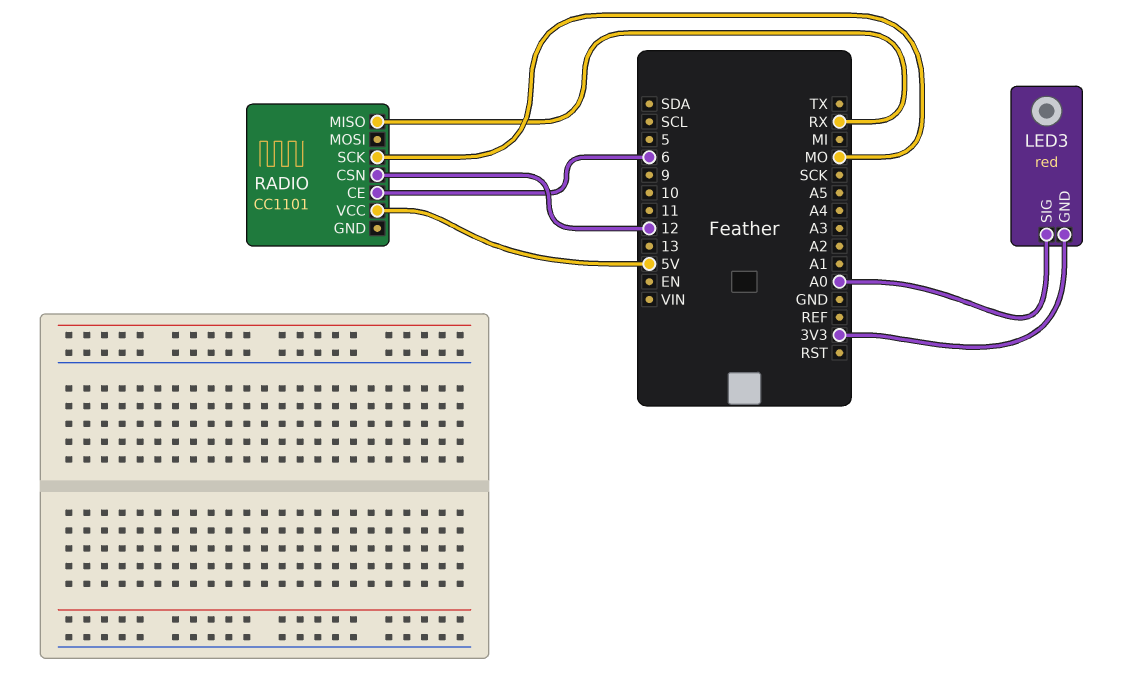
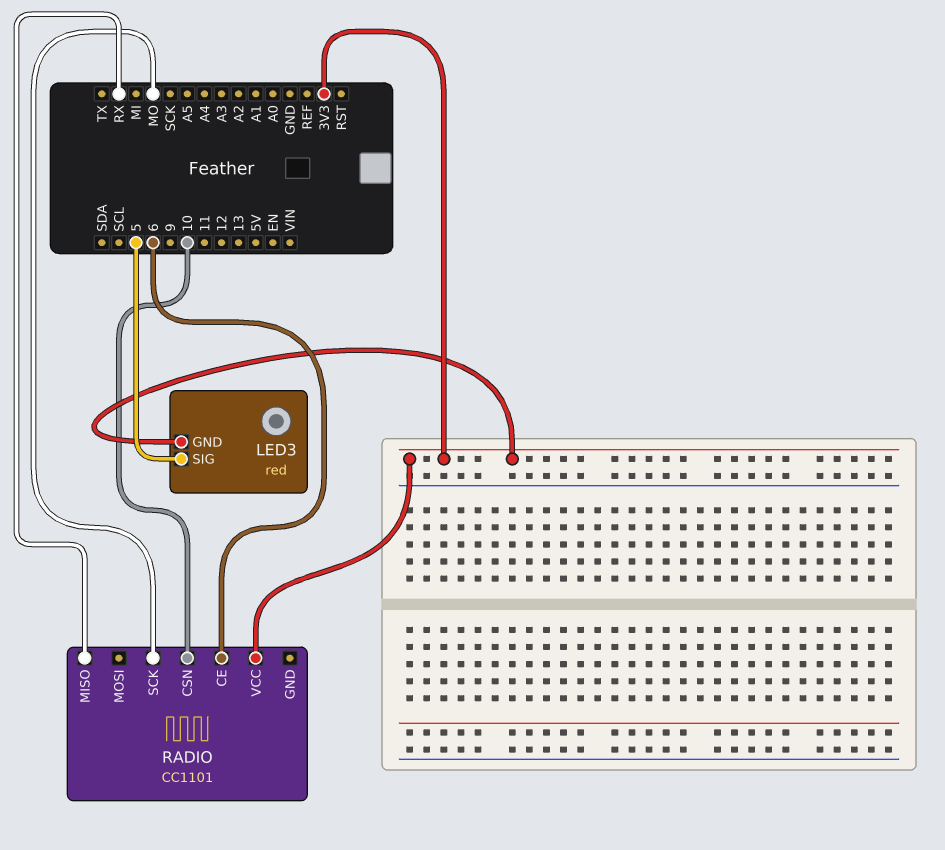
LED3 pin SIG: A0 -> 5
RADIO pin CSN: 12 -> 10
RADIO pin VCC: 5V -> 3V3

